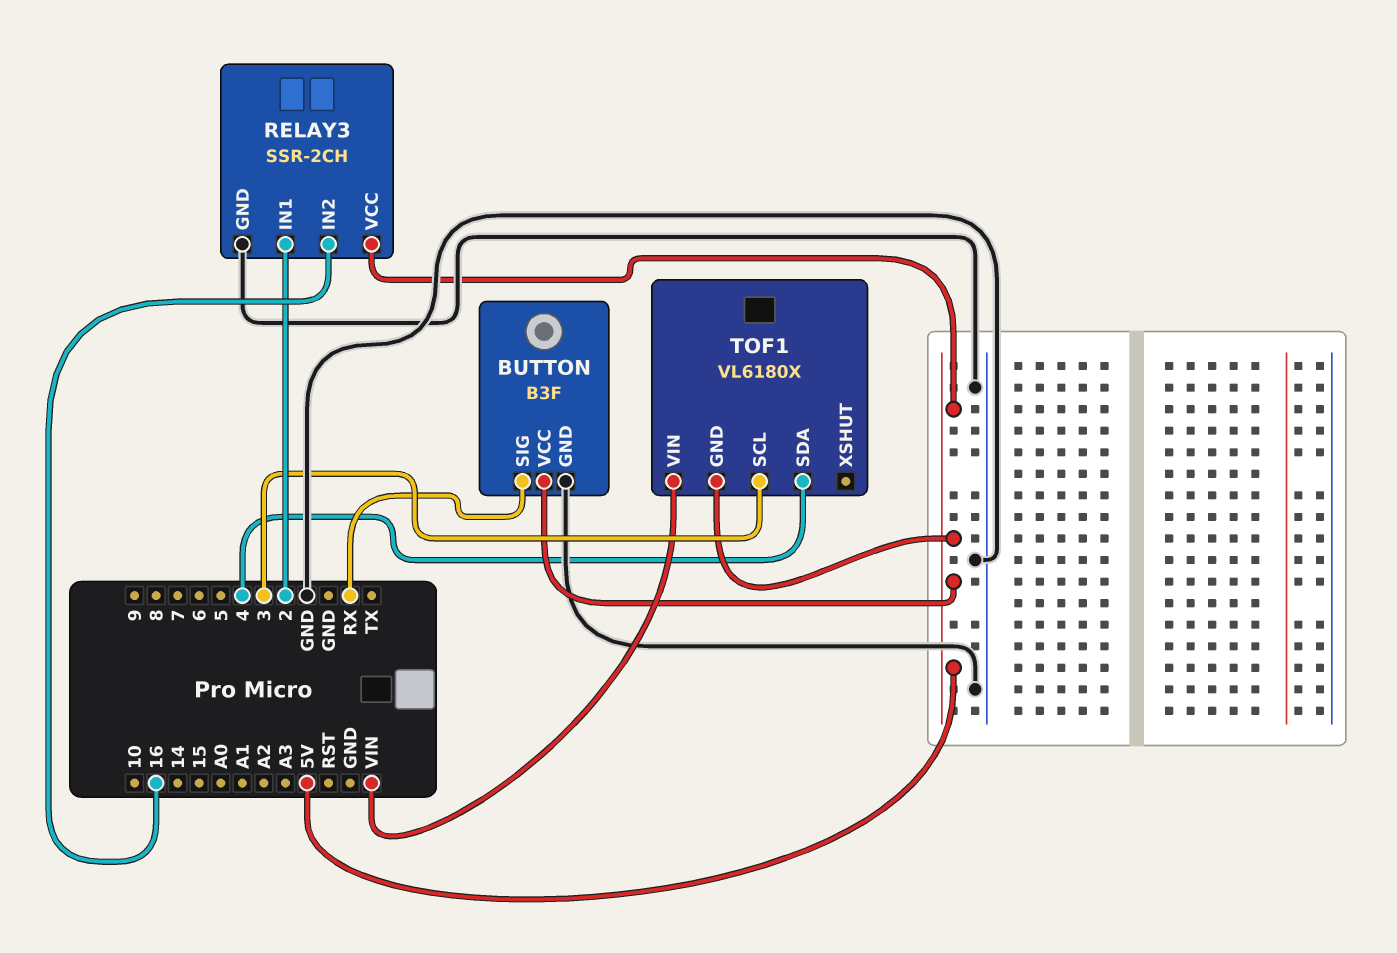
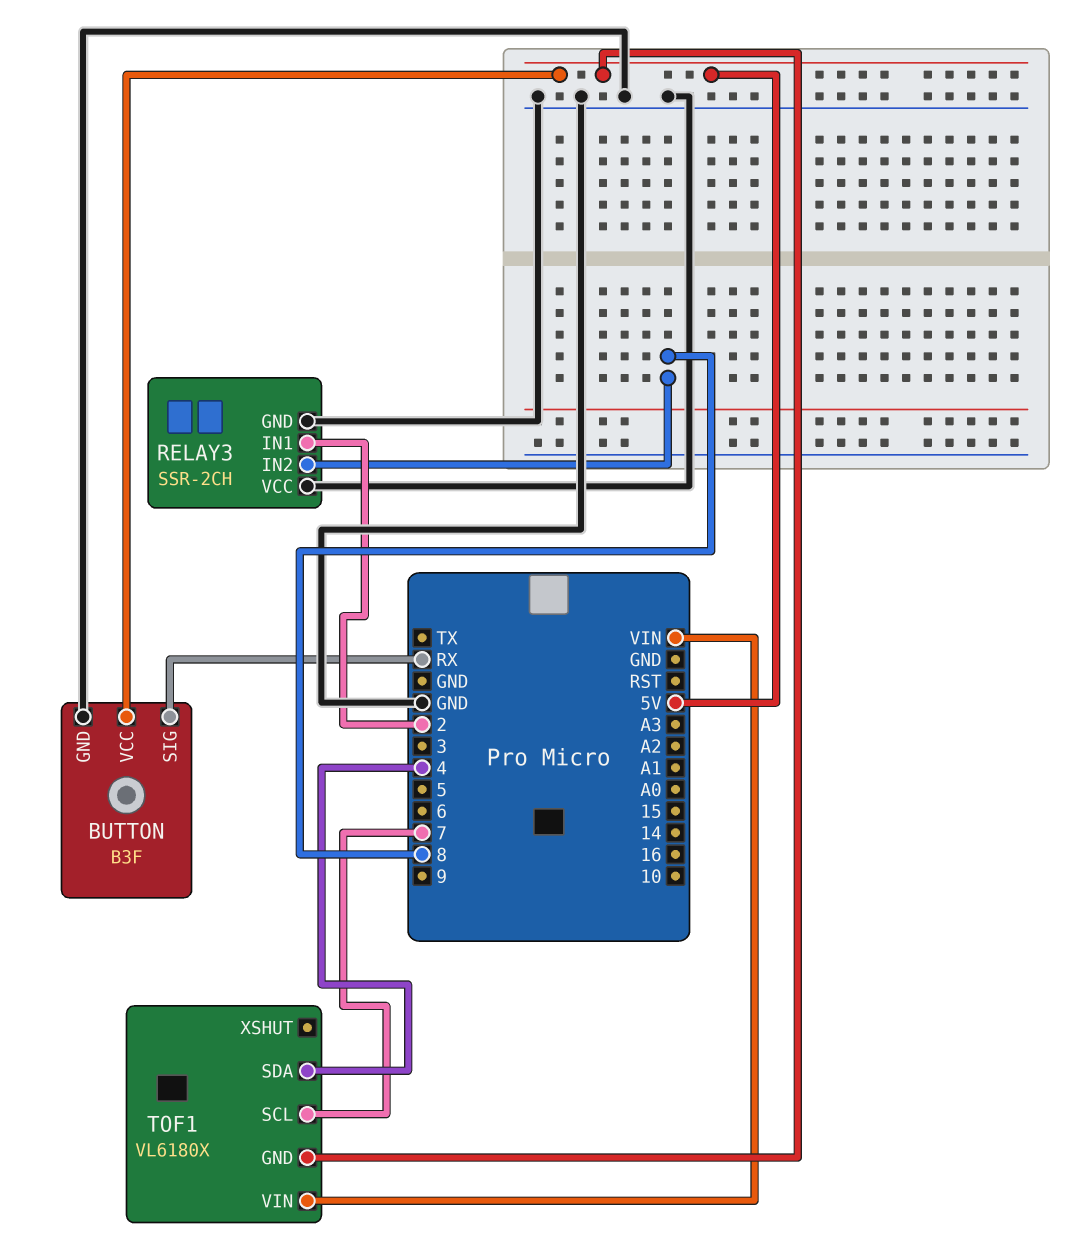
RELAY3 pin IN2: 16 -> 8
RELAY3 pin VCC: 5V -> GND
TOF1 pin SCL: 3 -> 7

